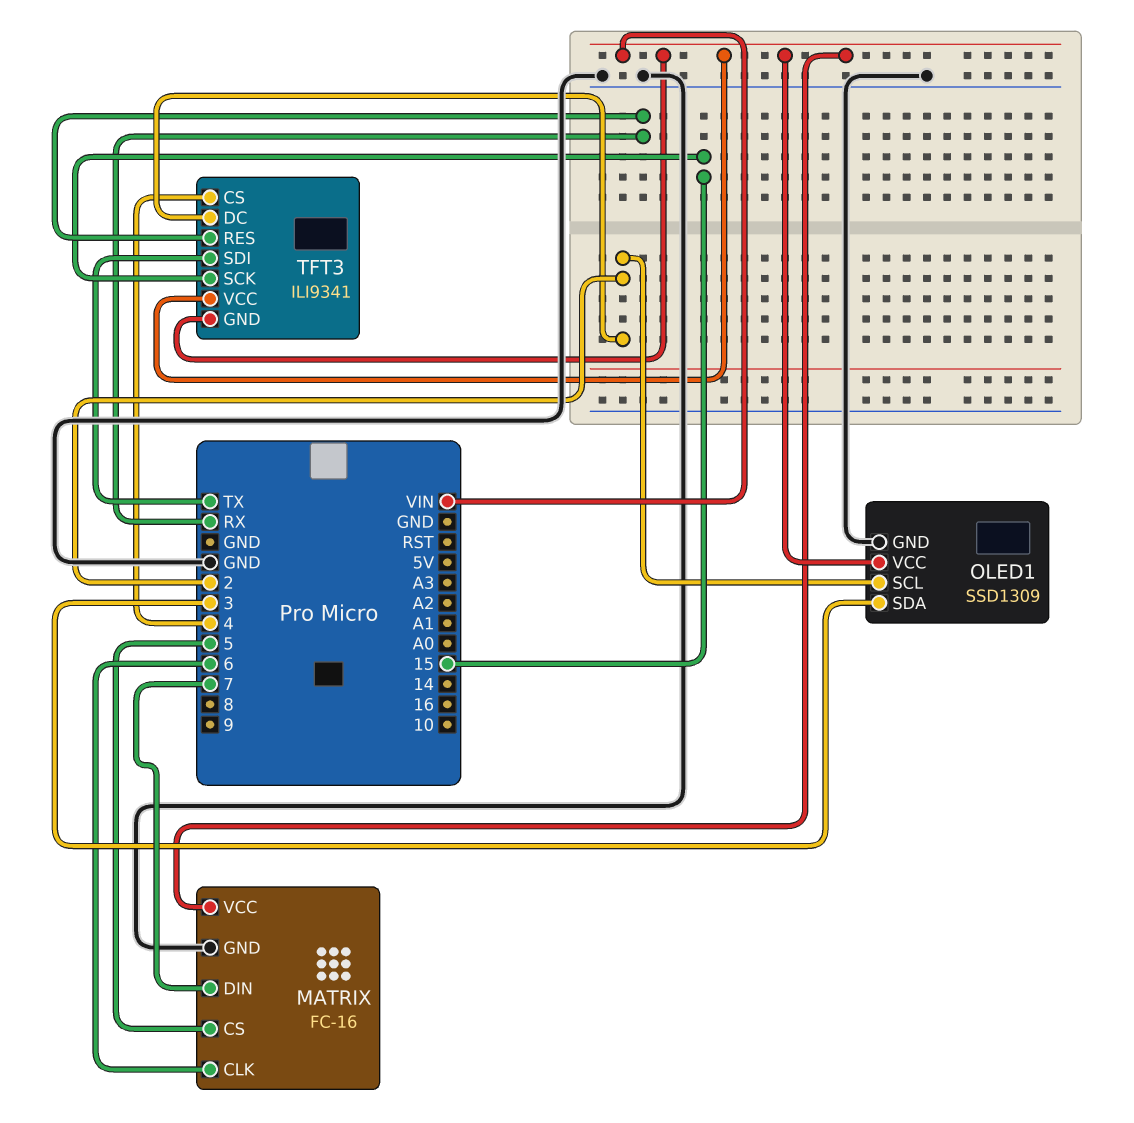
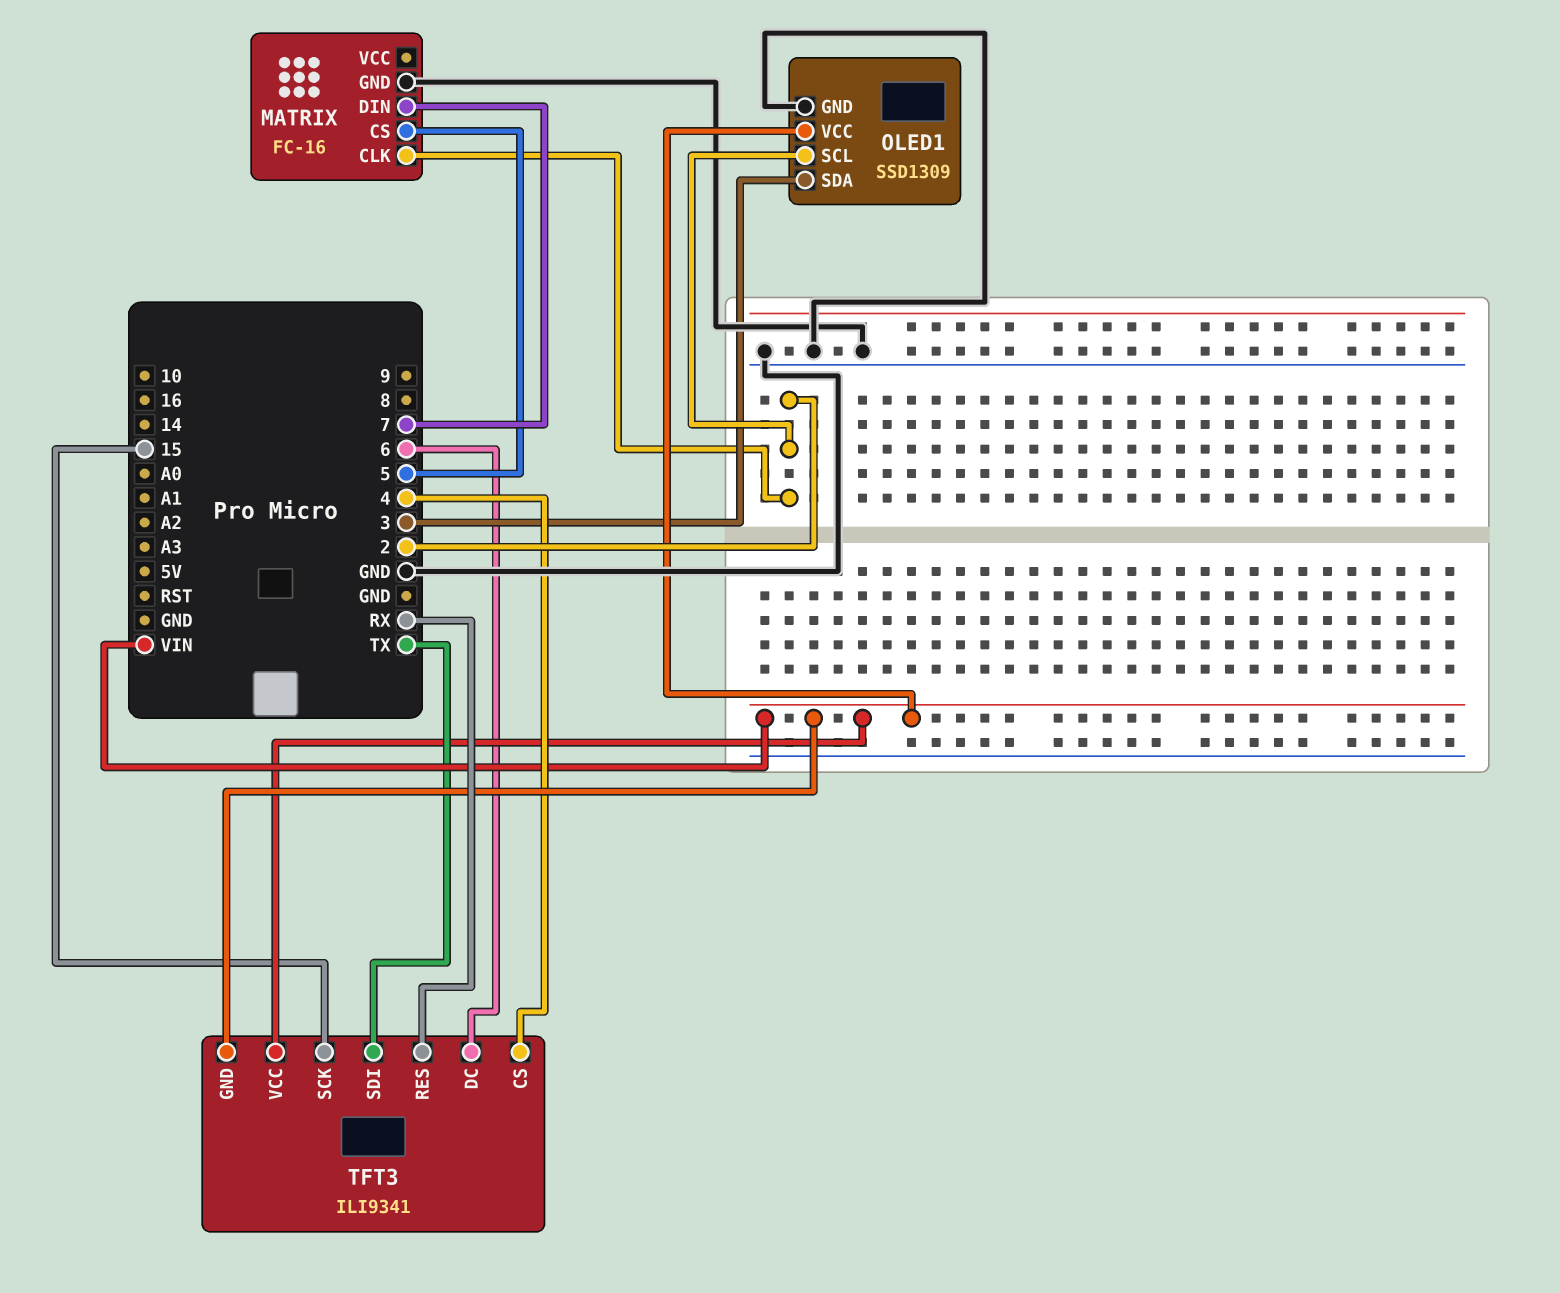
MATRIX pin CLK: 6 -> 2
MATRIX pin VCC: VIN -> none
TFT3 pin DC: 2 -> 6

